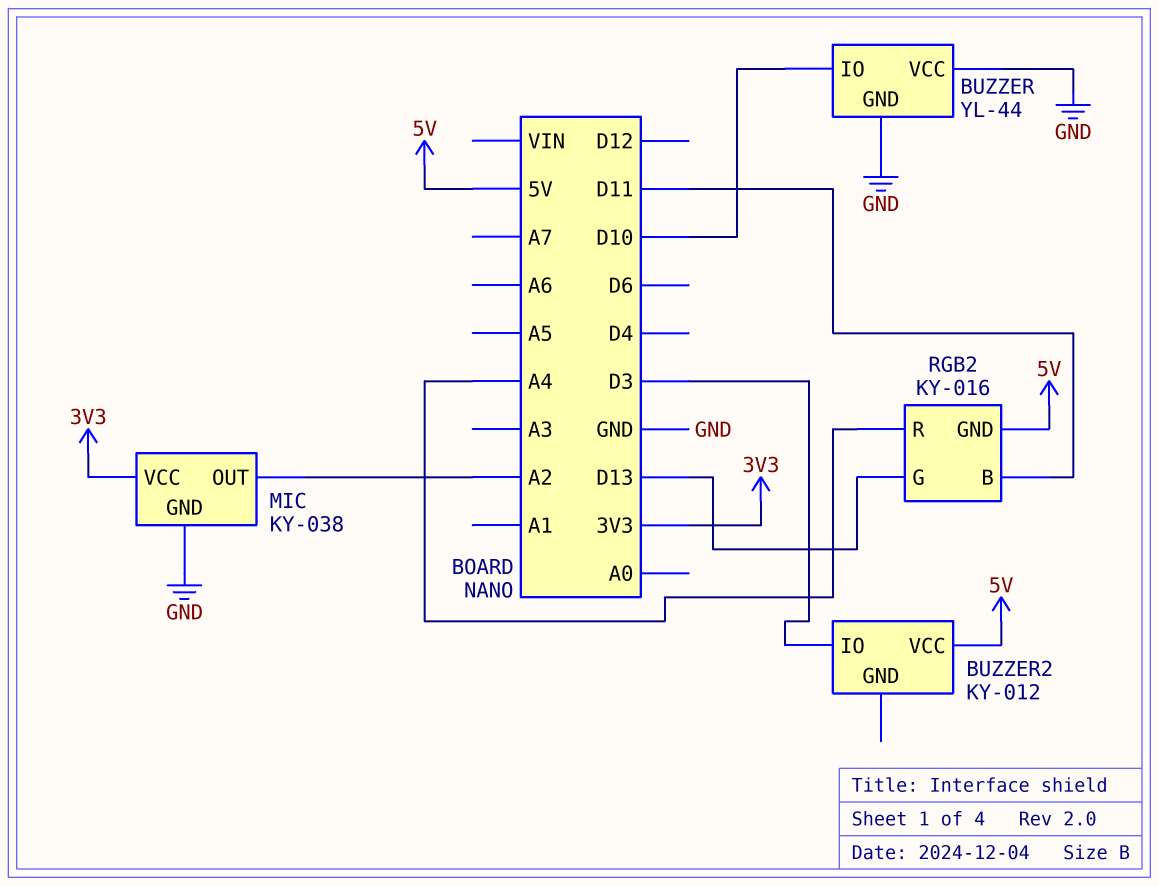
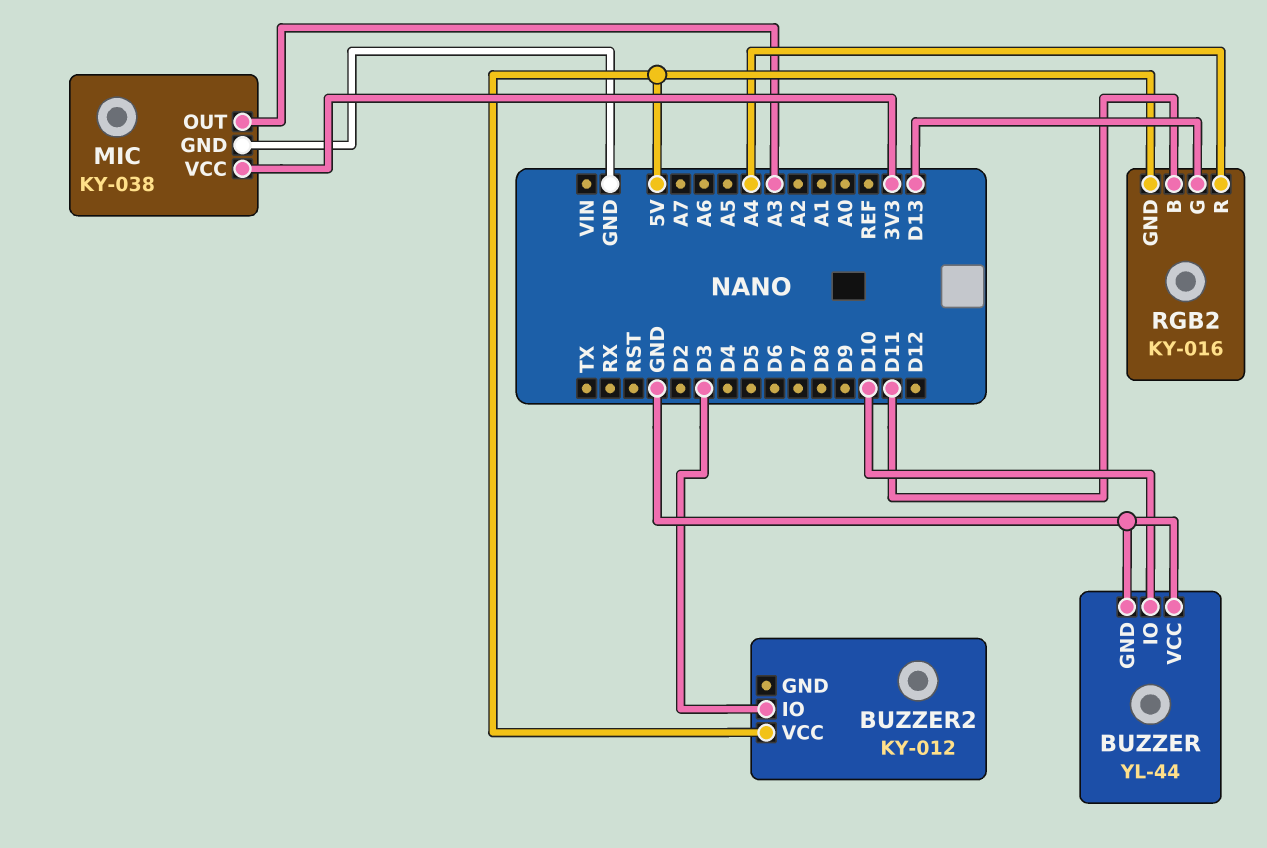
MIC pin OUT: A2 -> A3

